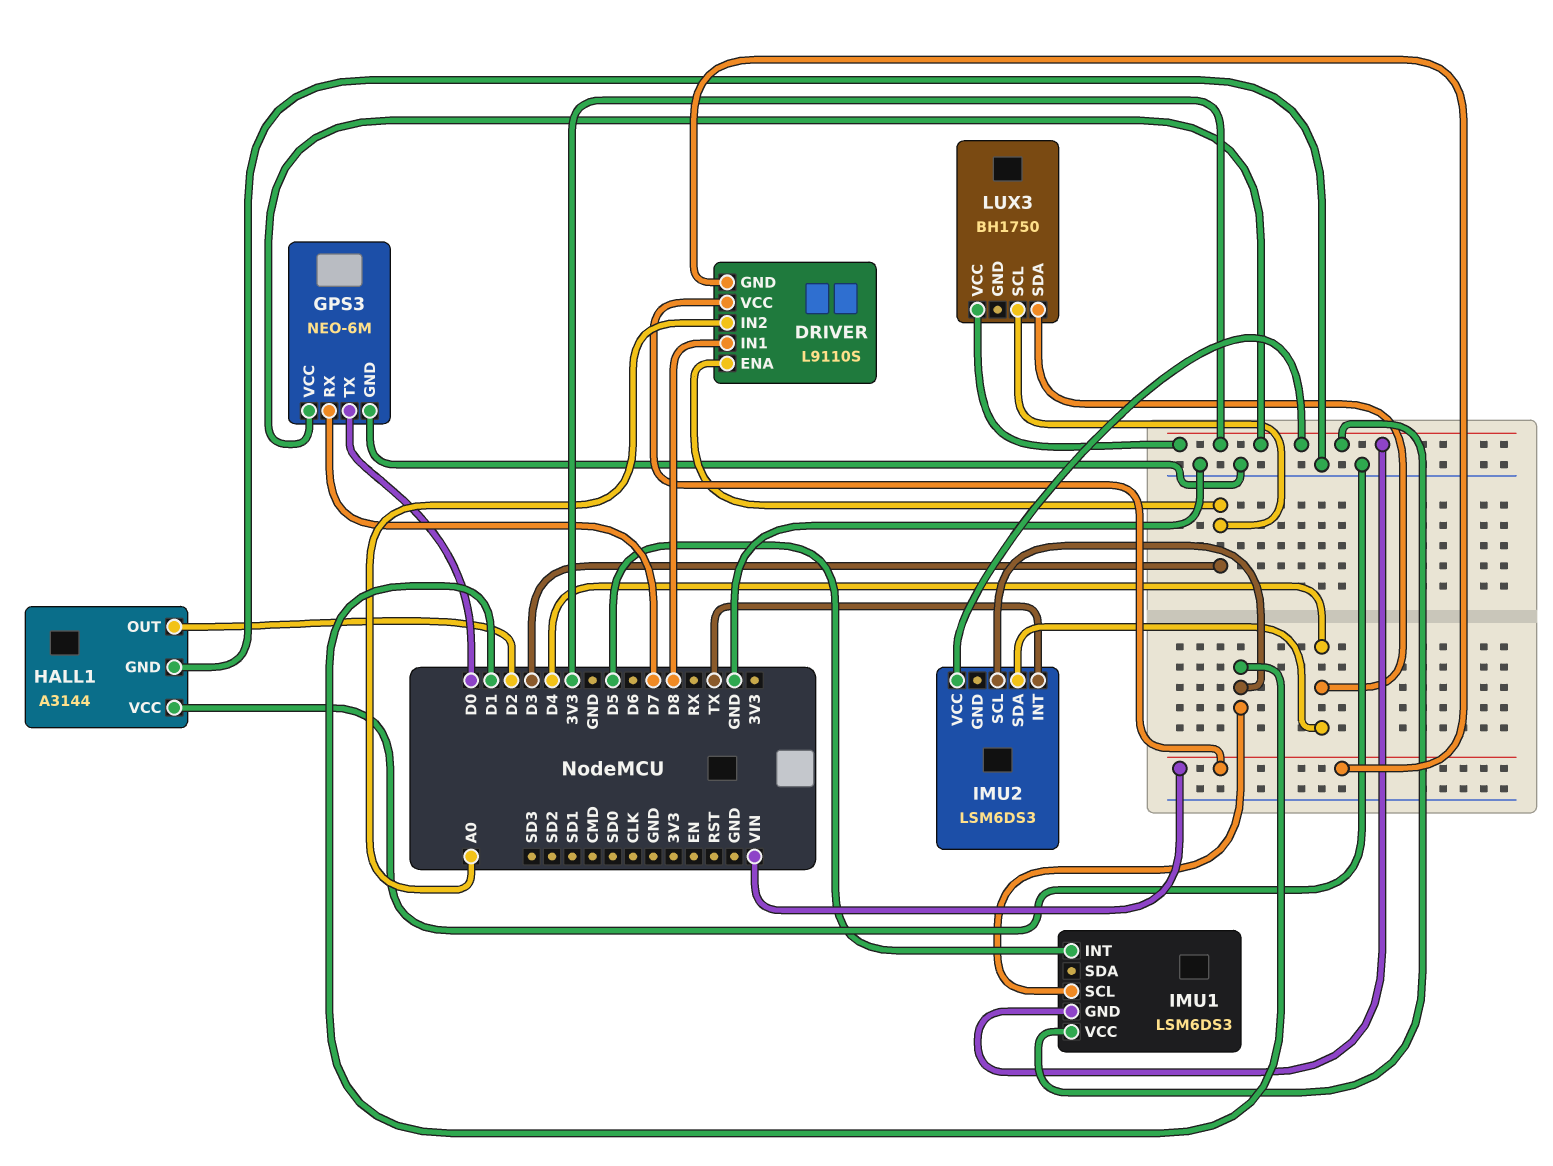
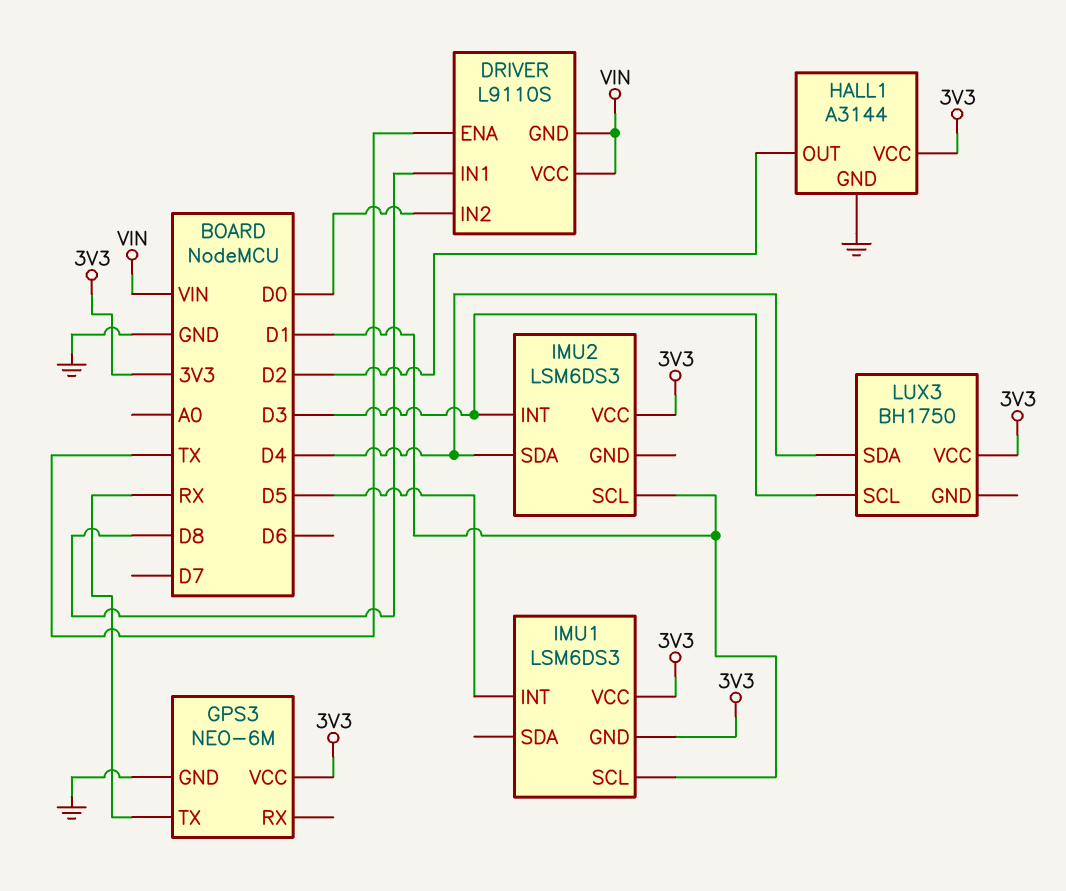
DRIVER pin ENA: D3 -> TX
DRIVER pin IN2: A0 -> D0
GPS3 pin RX: D7 -> none
GPS3 pin TX: D0 -> RX
HALL1 pin VCC: GND -> 3V3
IMU2 pin INT: TX -> D3

